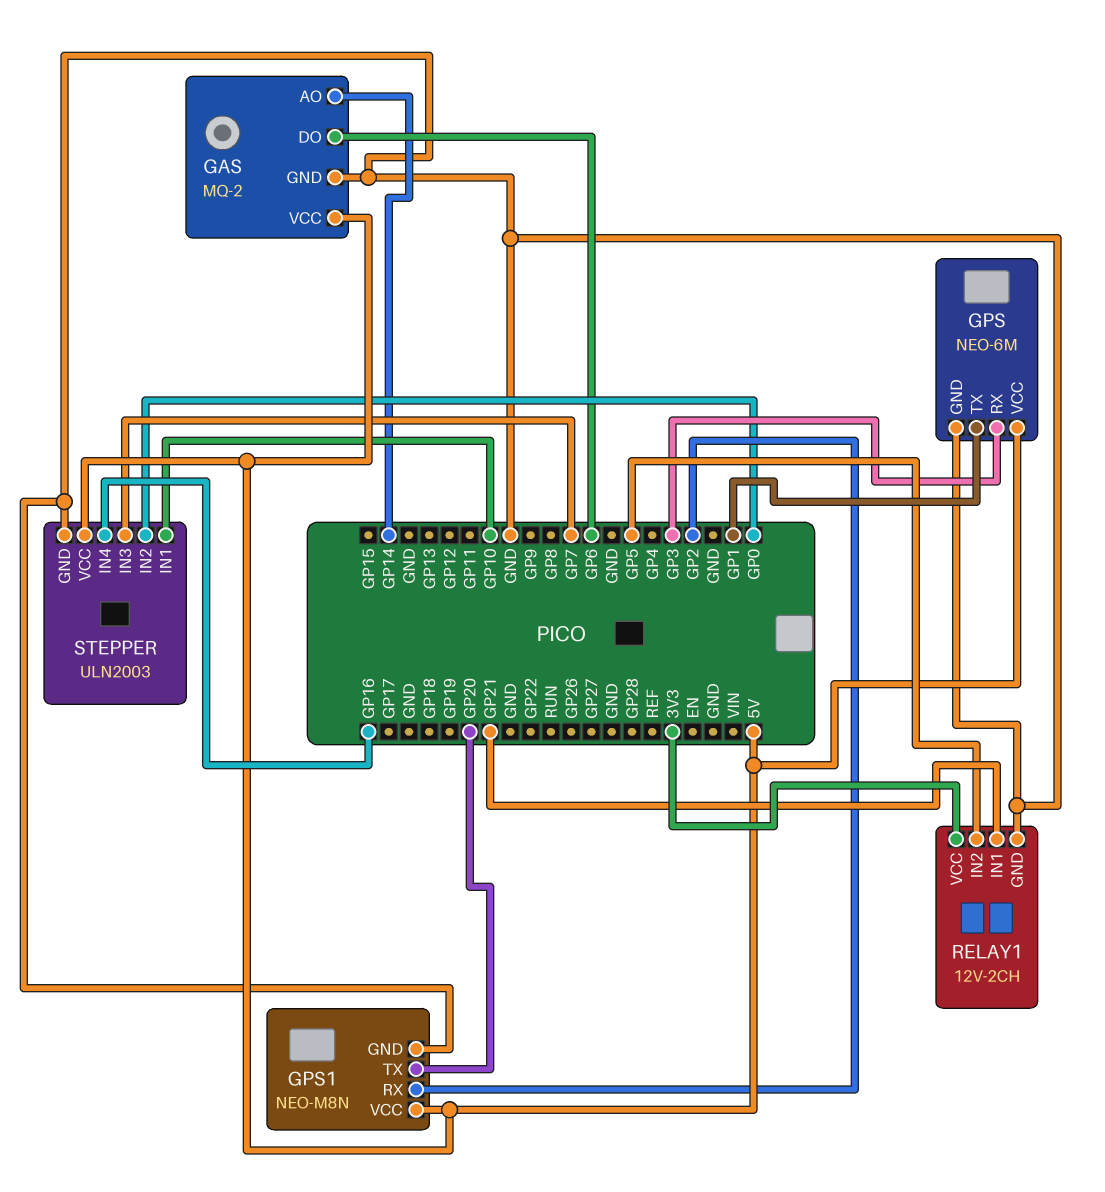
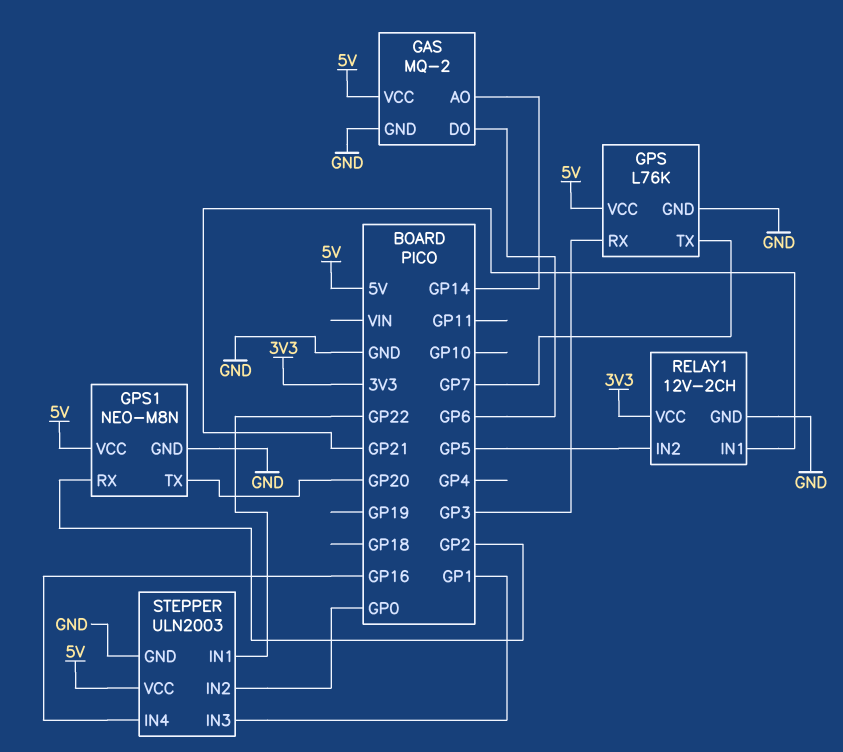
GPS: NEO-6M -> L76K
GPS pin TX: GP1 -> GP7
STEPPER pin IN1: GP10 -> GP22
STEPPER pin IN3: GP7 -> GP1

